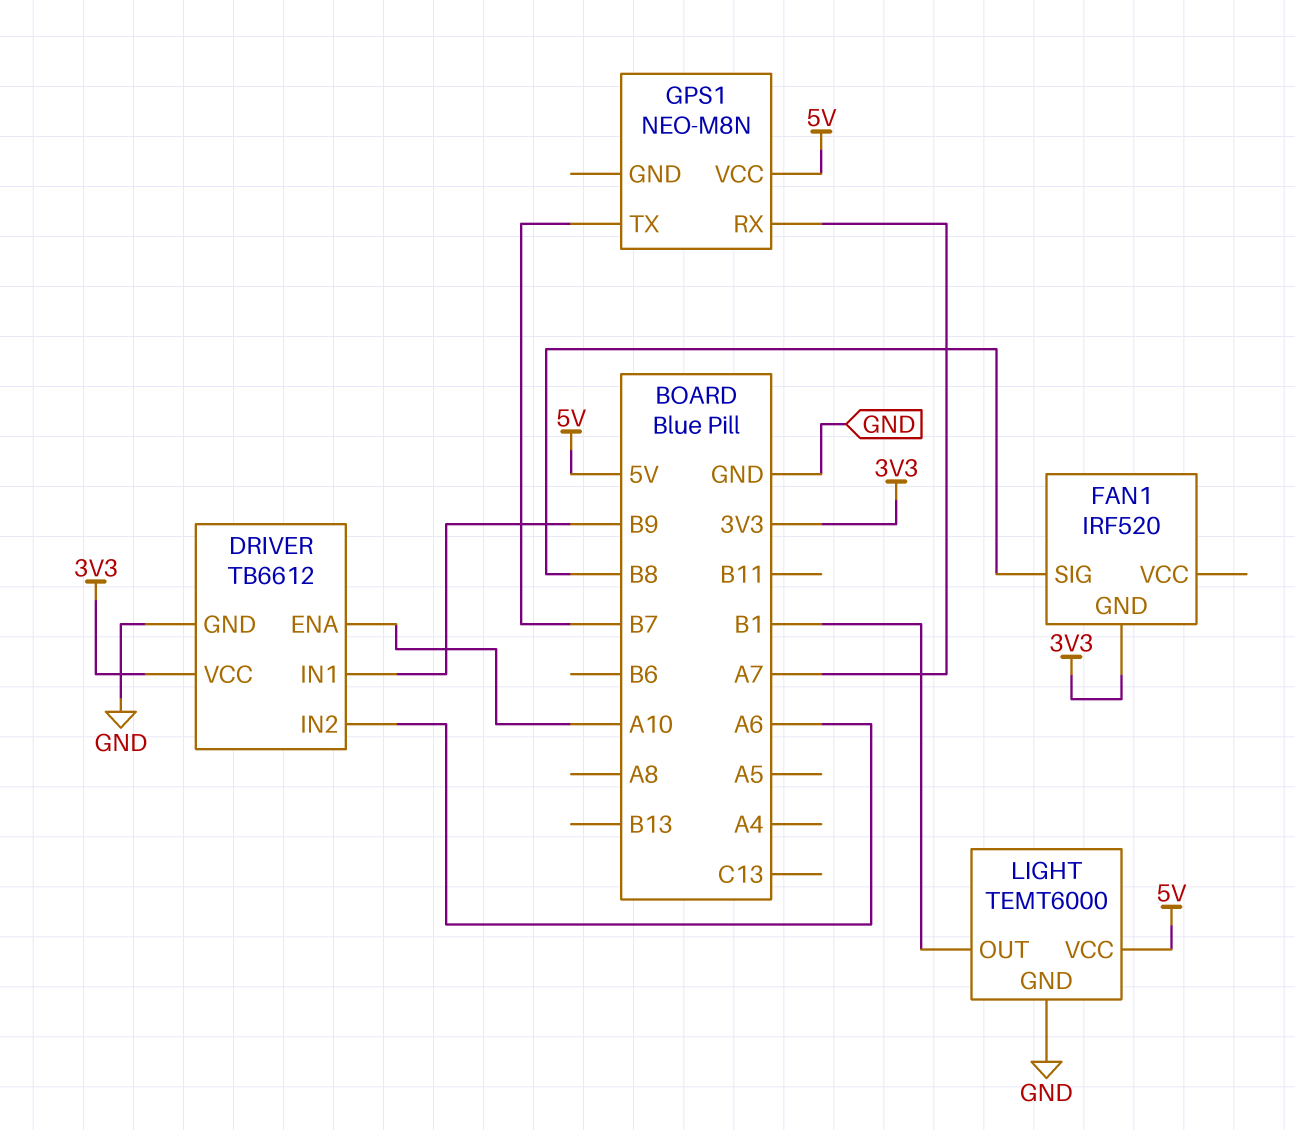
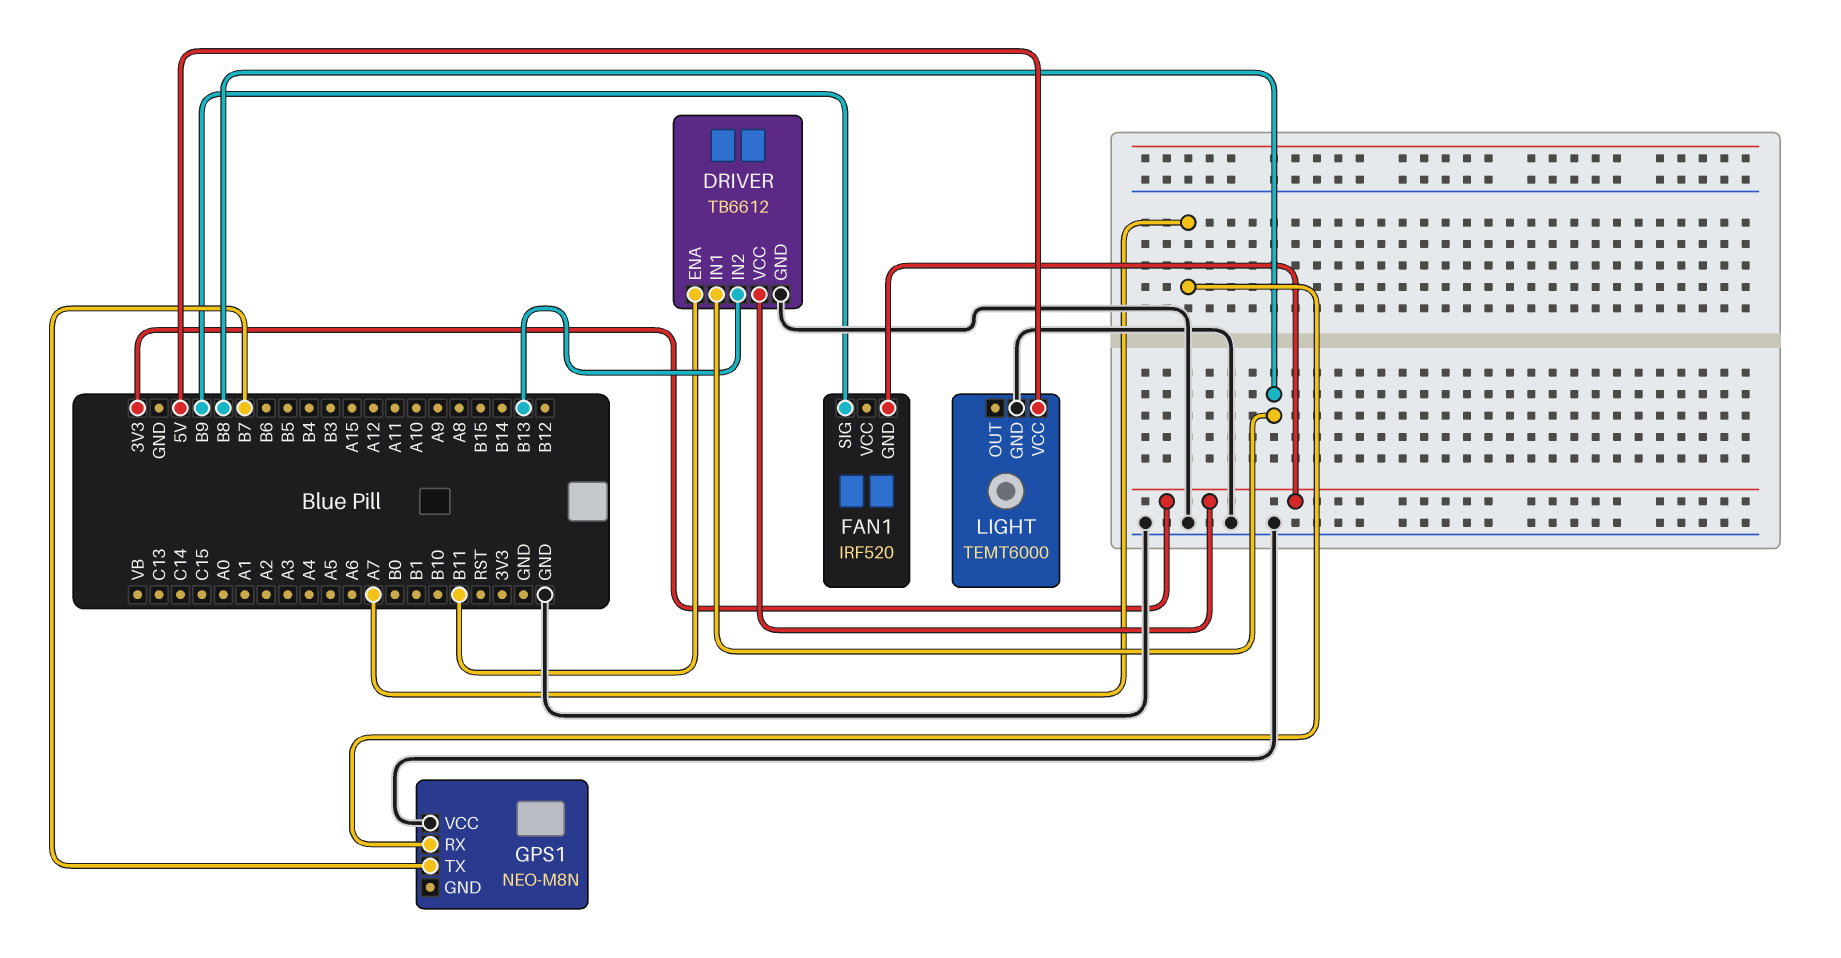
DRIVER pin ENA: A10 -> B11
DRIVER pin IN1: B9 -> B8
DRIVER pin IN2: A6 -> B13
FAN1 pin SIG: B8 -> B9
GPS1 pin VCC: 5V -> GND
LIGHT pin OUT: B1 -> none

